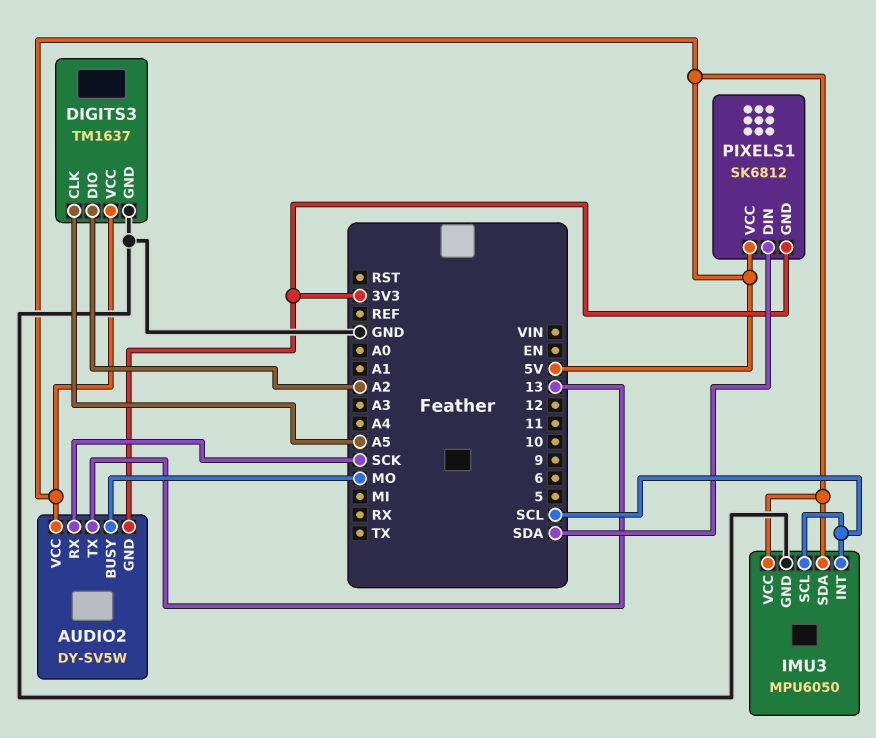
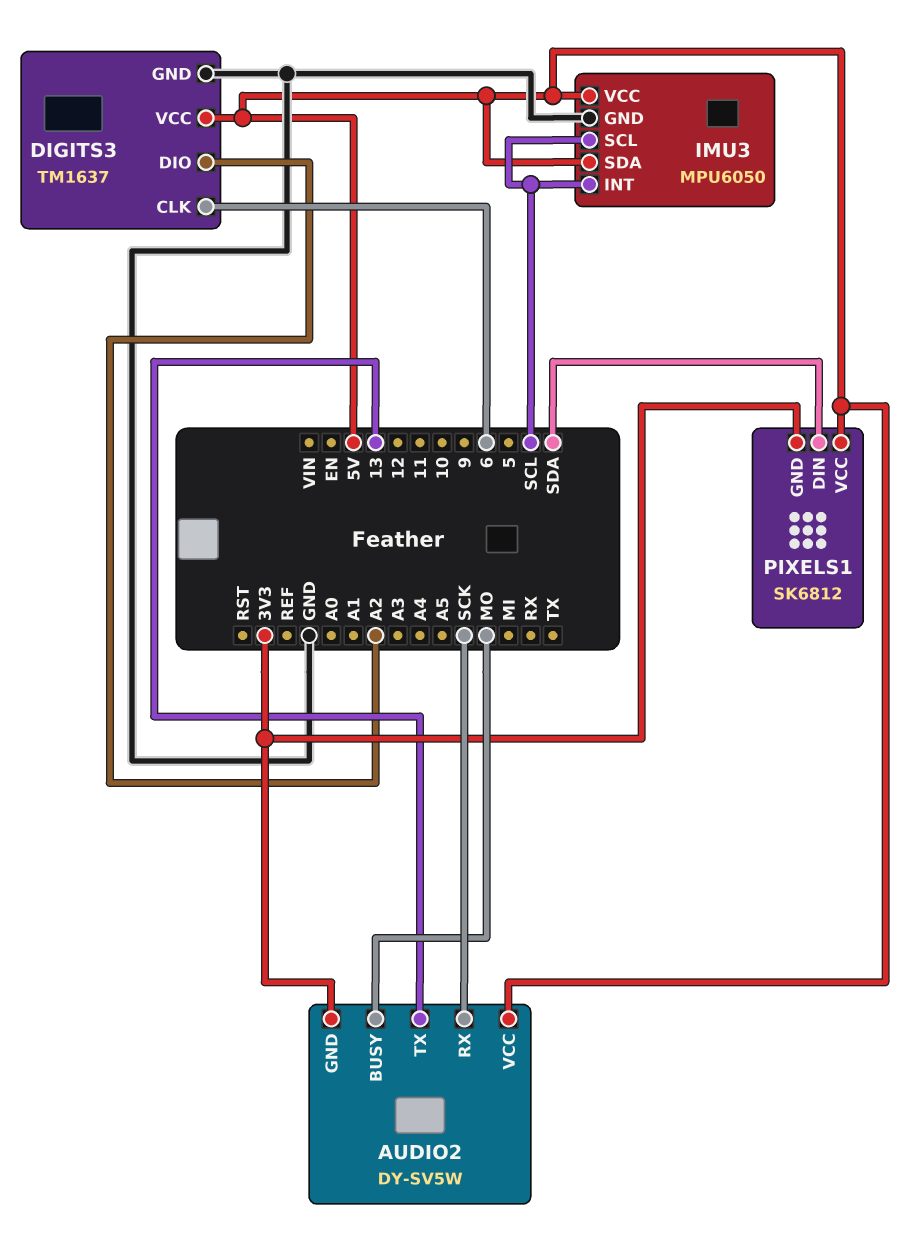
DIGITS3 pin CLK: A5 -> 6

